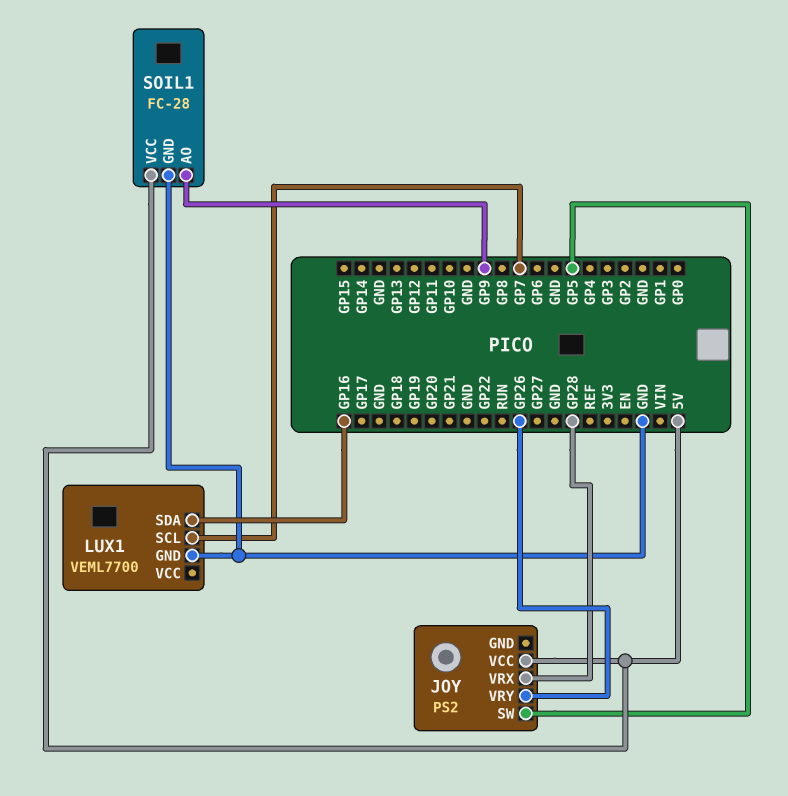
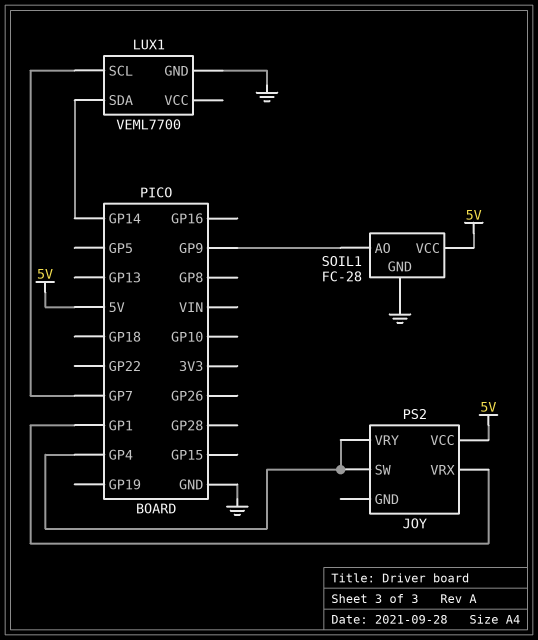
JOY pin SW: GP5 -> GP4
JOY pin VRX: GP28 -> GP1
JOY pin VRY: GP26 -> GP4
LUX1 pin SDA: GP16 -> GP14

